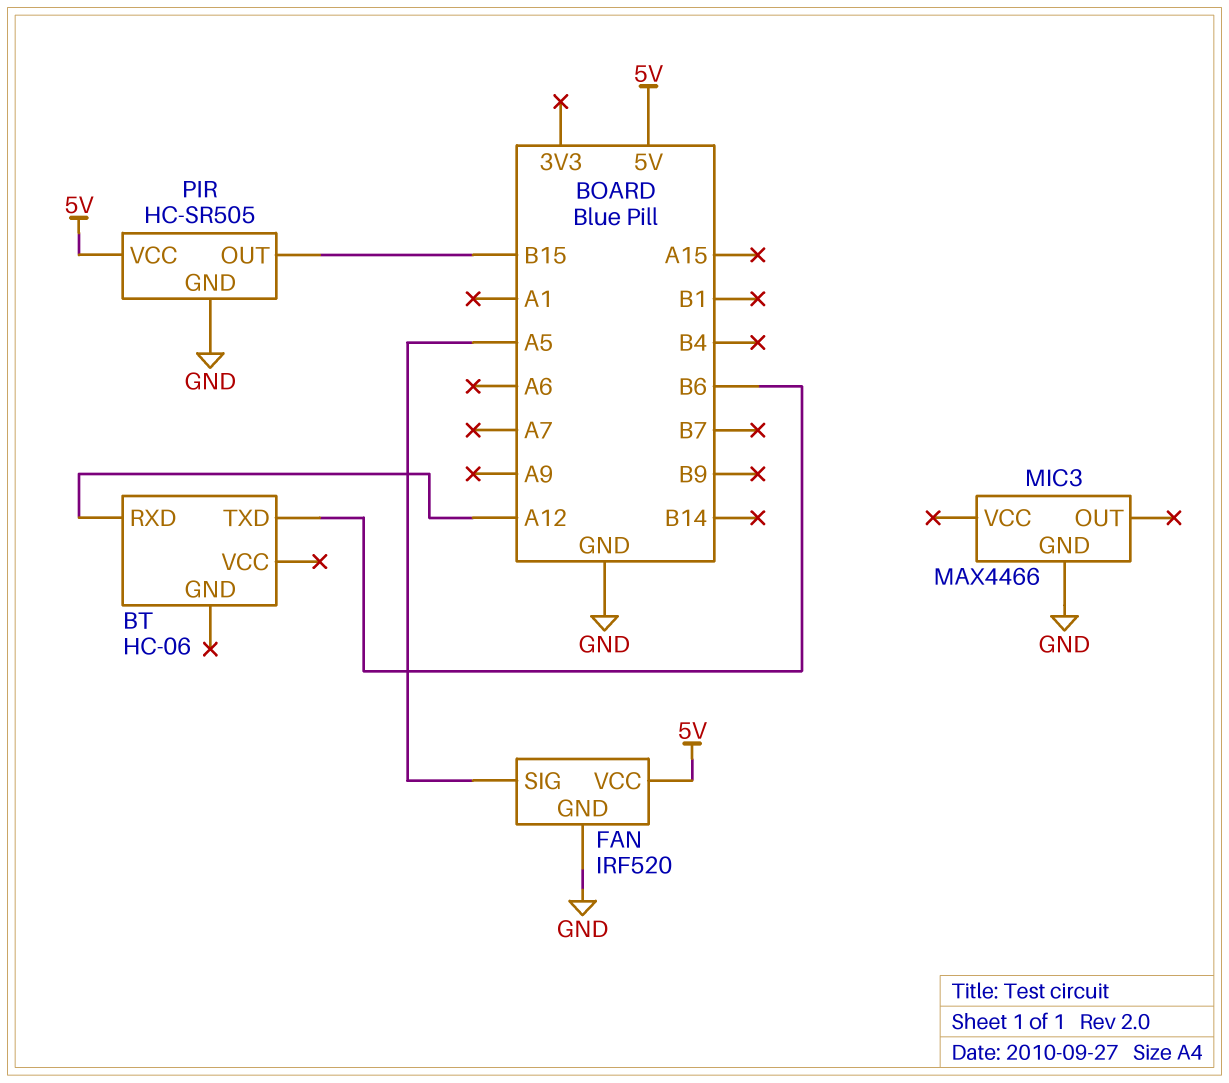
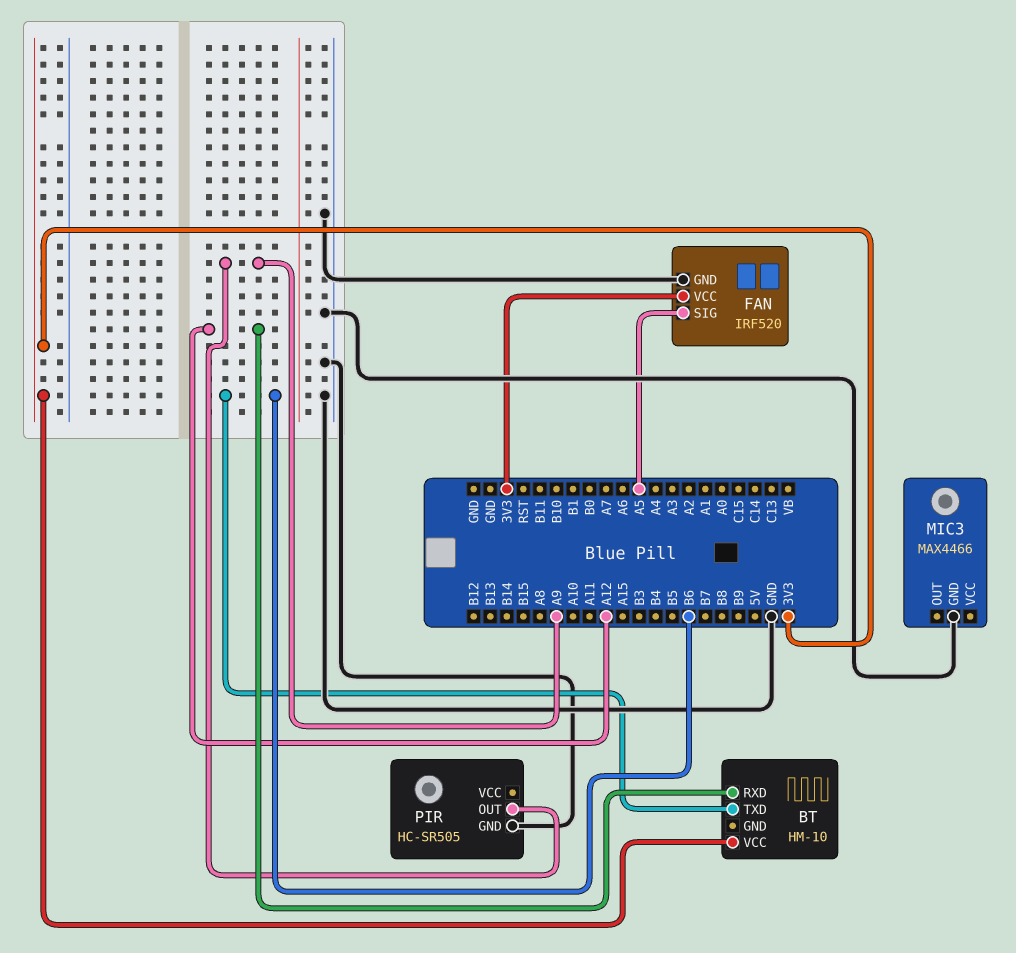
BT: HC-06 -> HM-10
BT pin VCC: none -> 3V3
FAN pin VCC: 5V -> 3V3
PIR pin OUT: B15 -> A9
PIR pin VCC: 5V -> none

